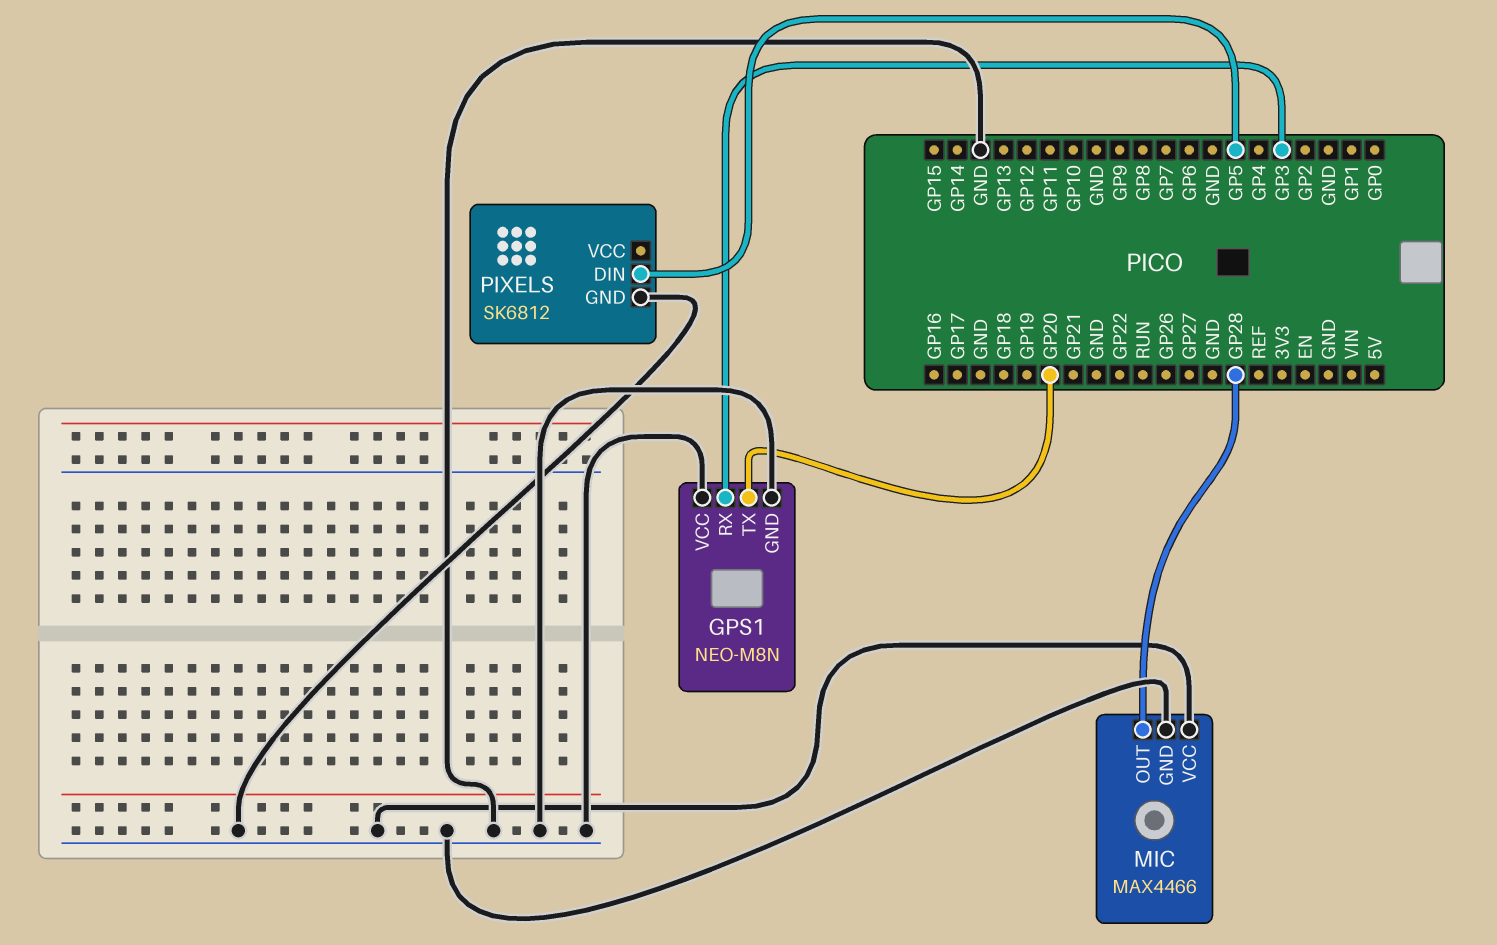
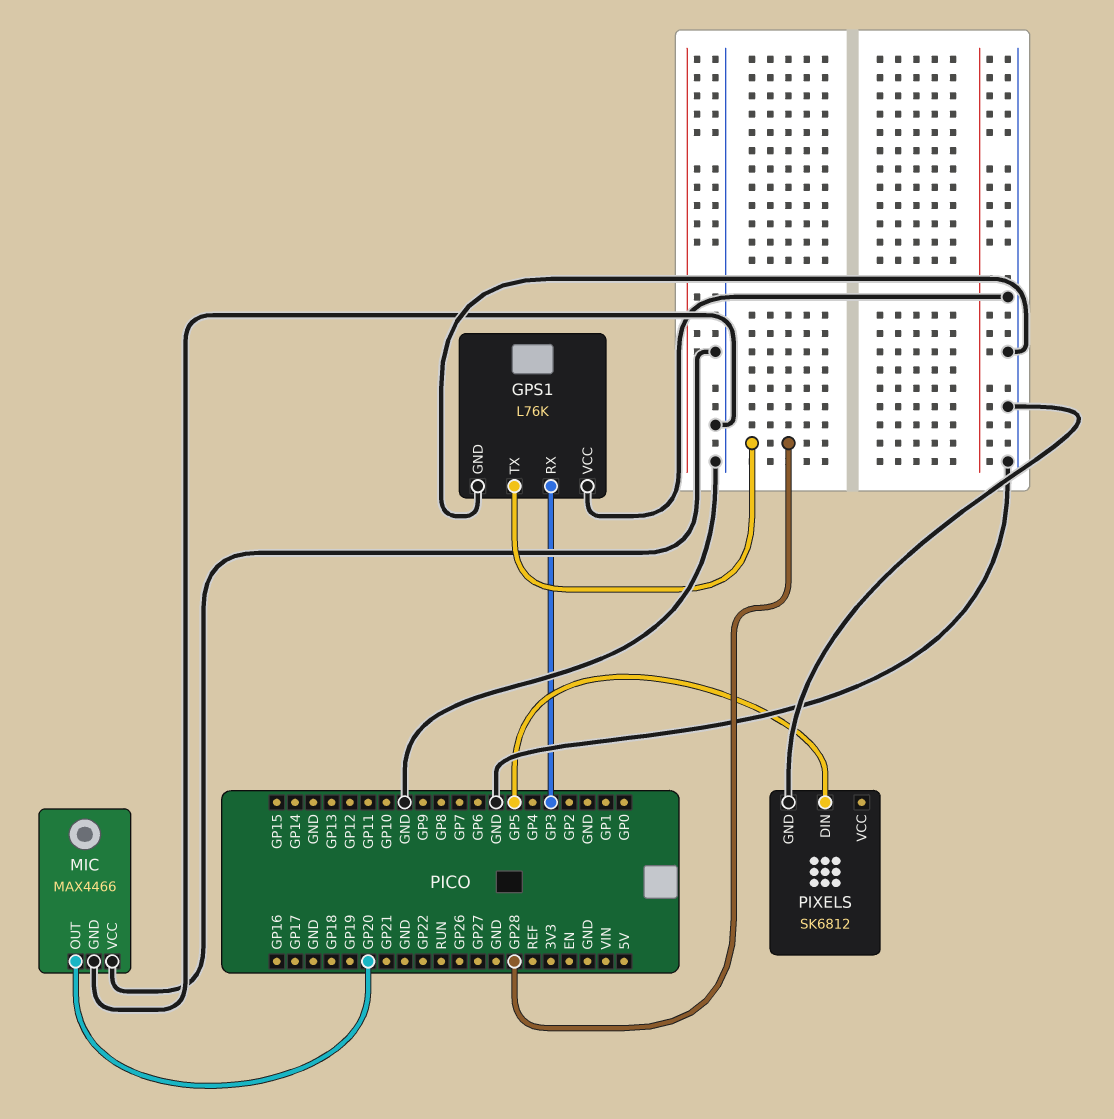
GPS1: NEO-M8N -> L76K
GPS1 pin TX: GP20 -> GP28
MIC pin OUT: GP28 -> GP20

